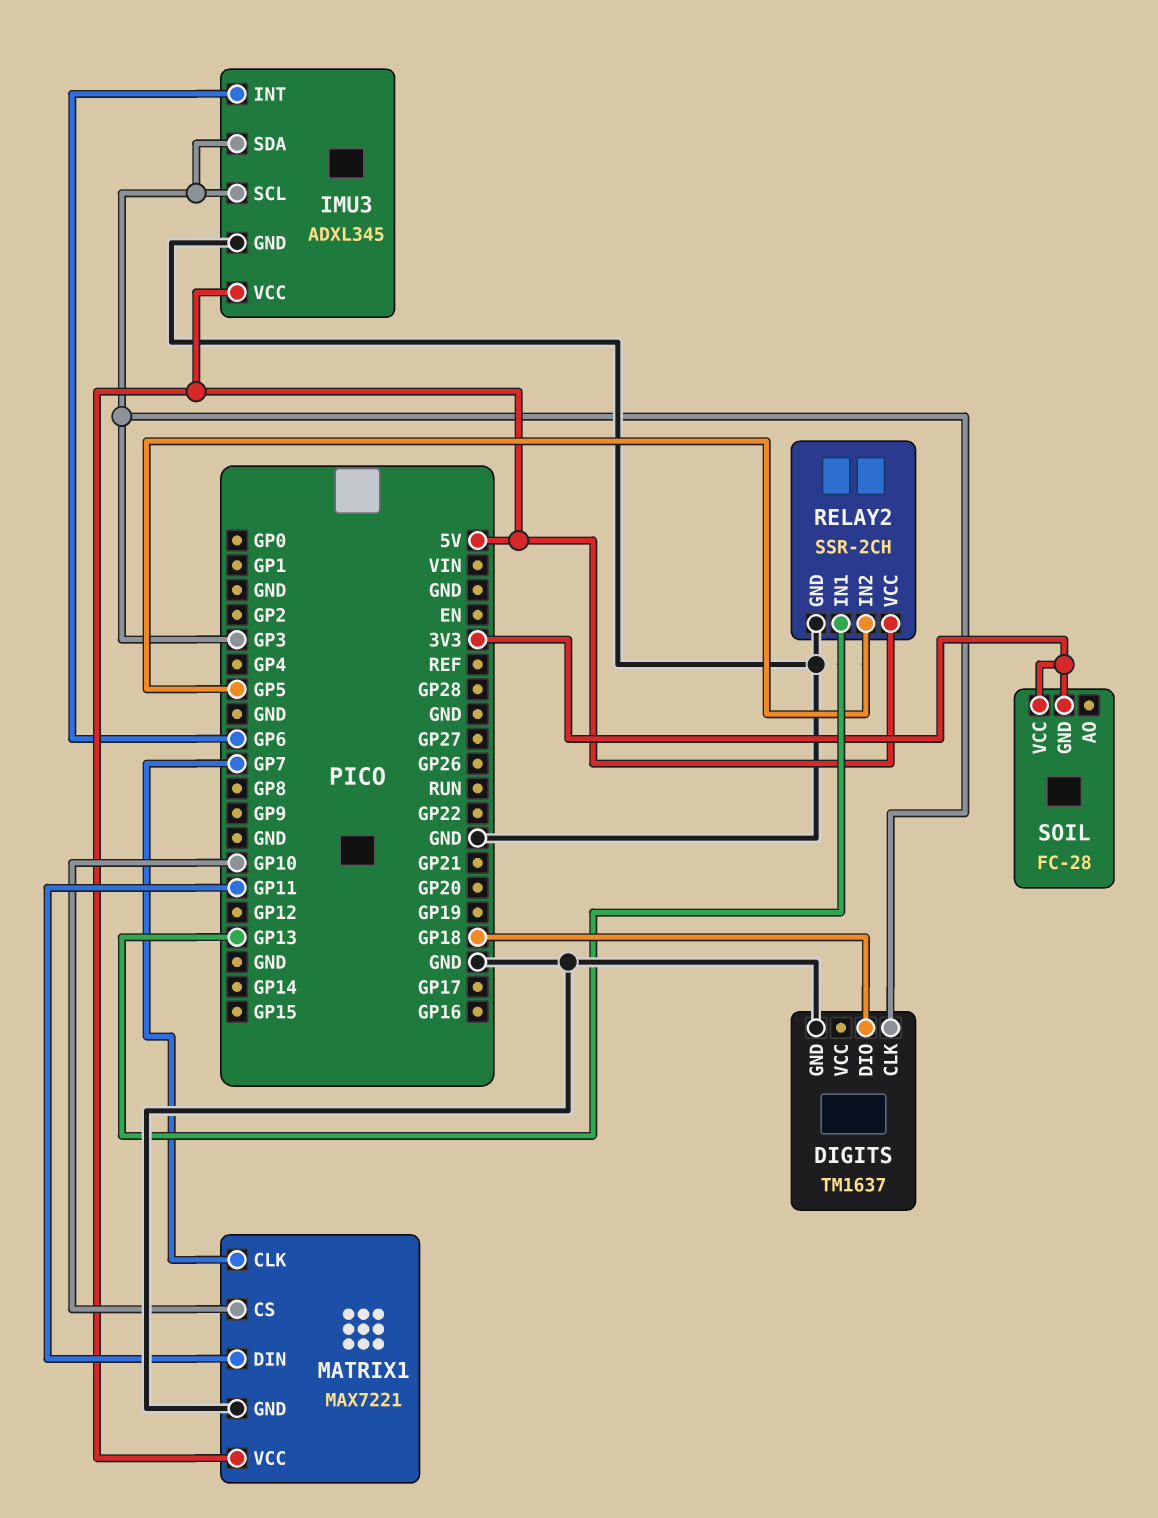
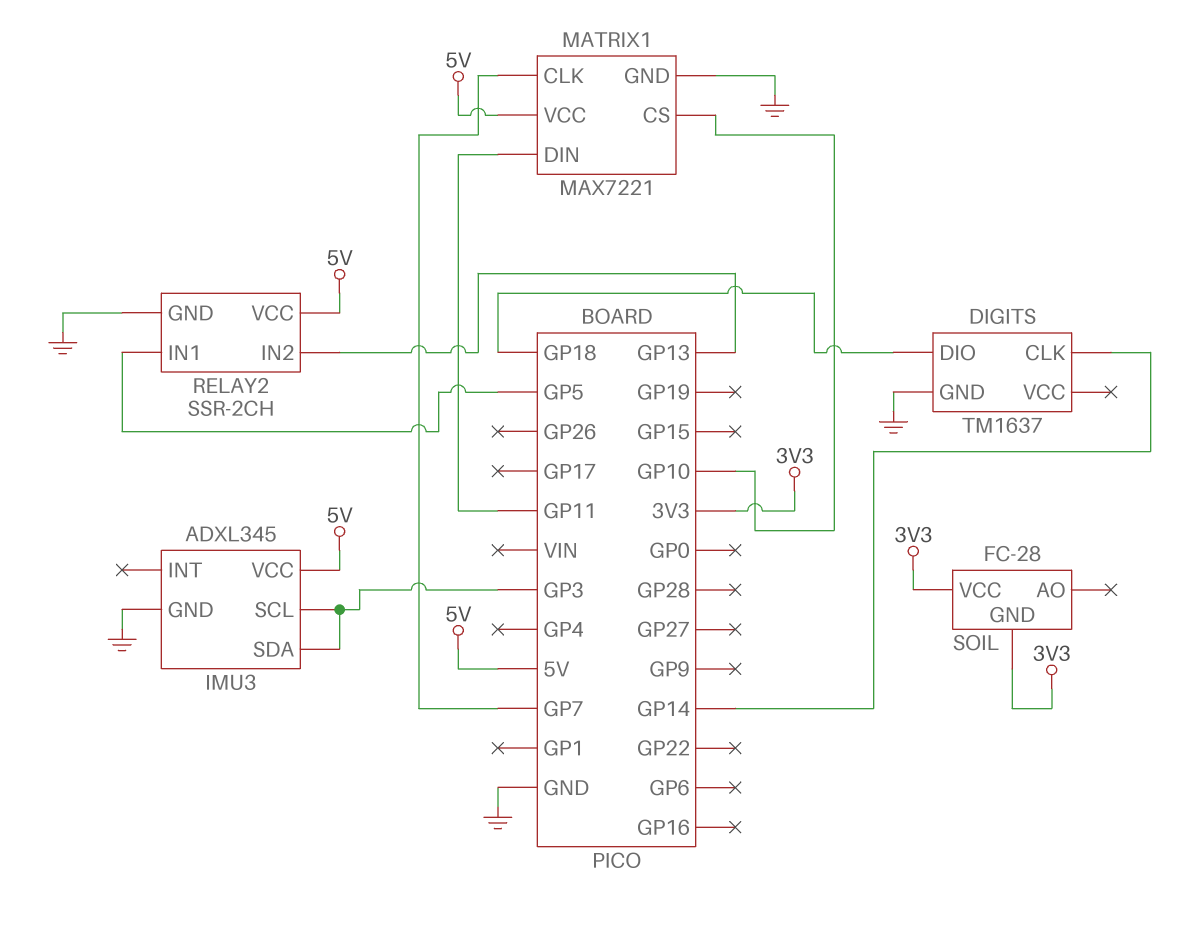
DIGITS pin CLK: GP3 -> GP14
IMU3 pin INT: GP6 -> none
RELAY2 pin IN1: GP13 -> GP5
RELAY2 pin IN2: GP5 -> GP13

